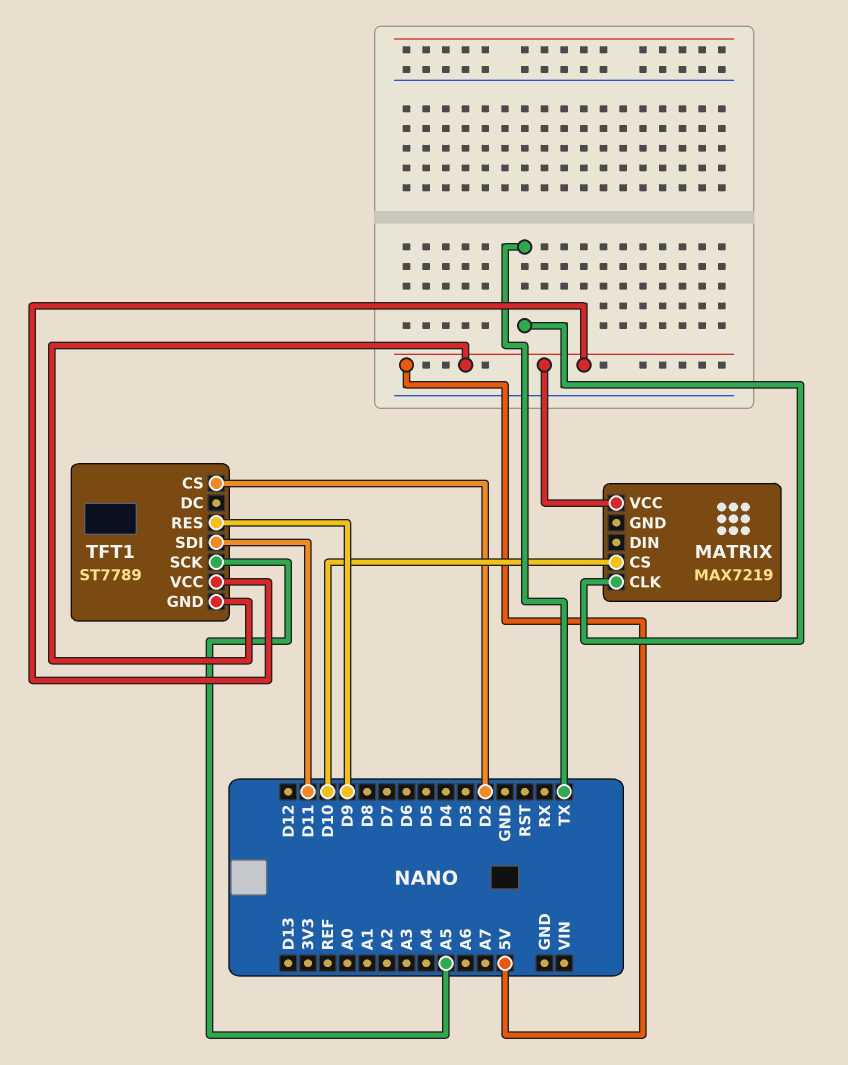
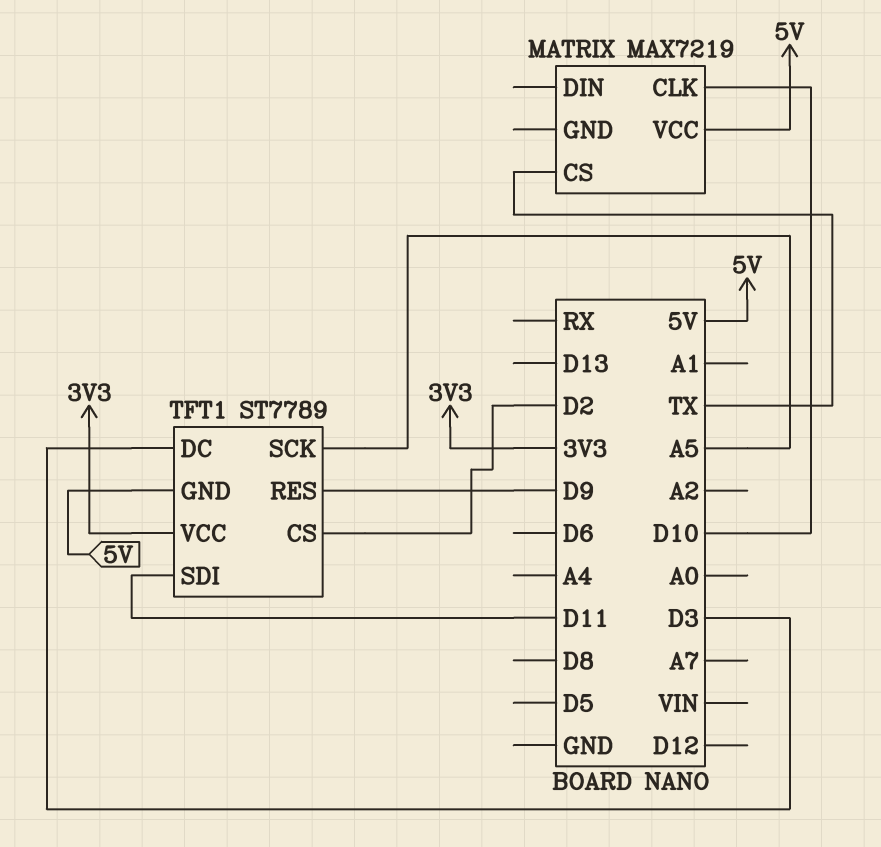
MATRIX pin CLK: TX -> D10
MATRIX pin CS: D10 -> TX
TFT1 pin DC: none -> D3
TFT1 pin VCC: 5V -> 3V3

